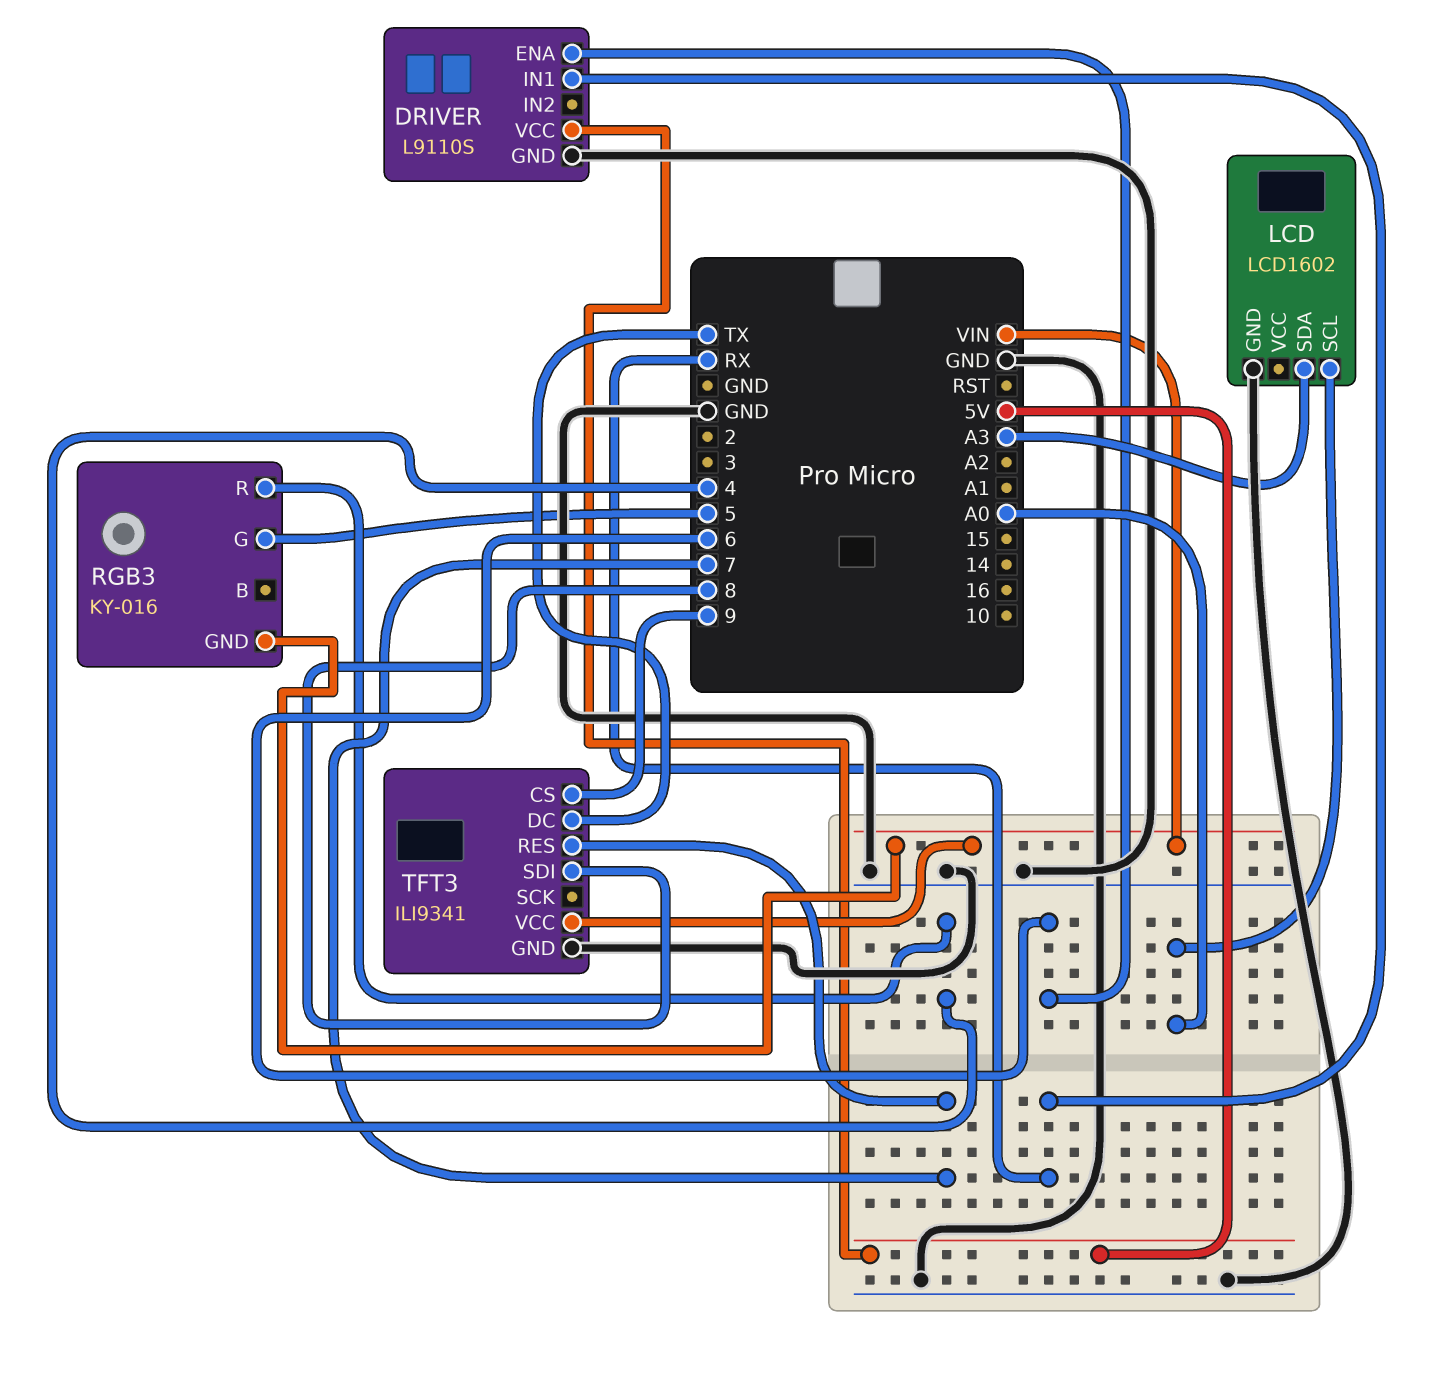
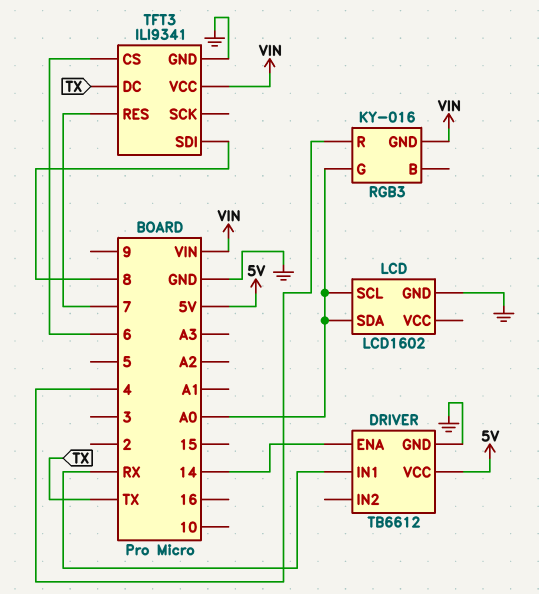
DRIVER: L9110S -> TB6612
DRIVER pin ENA: 6 -> 14
LCD pin SDA: A3 -> A0
RGB3 pin G: 5 -> A0
TFT3 pin CS: 9 -> 6

